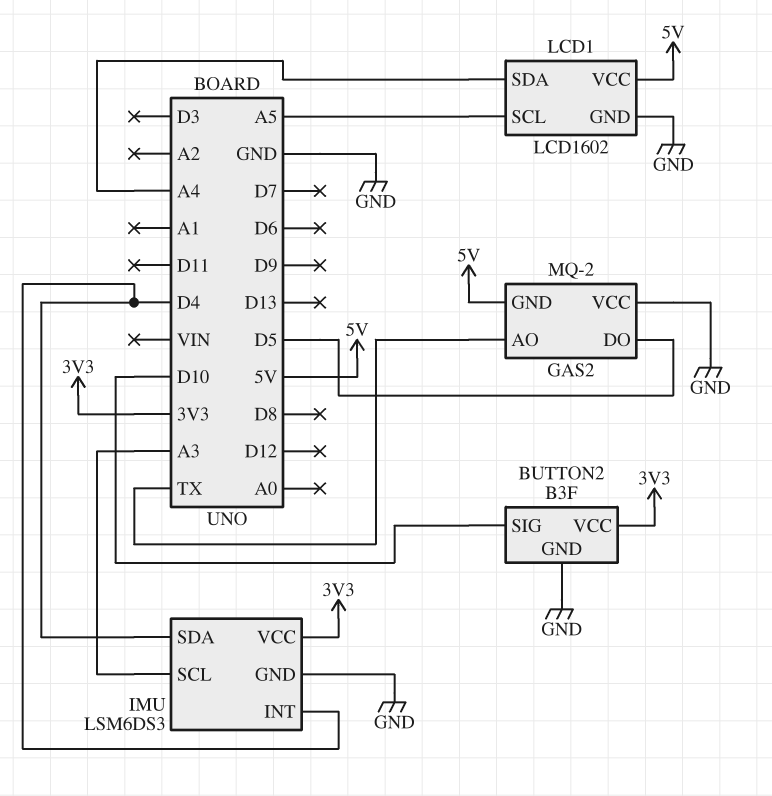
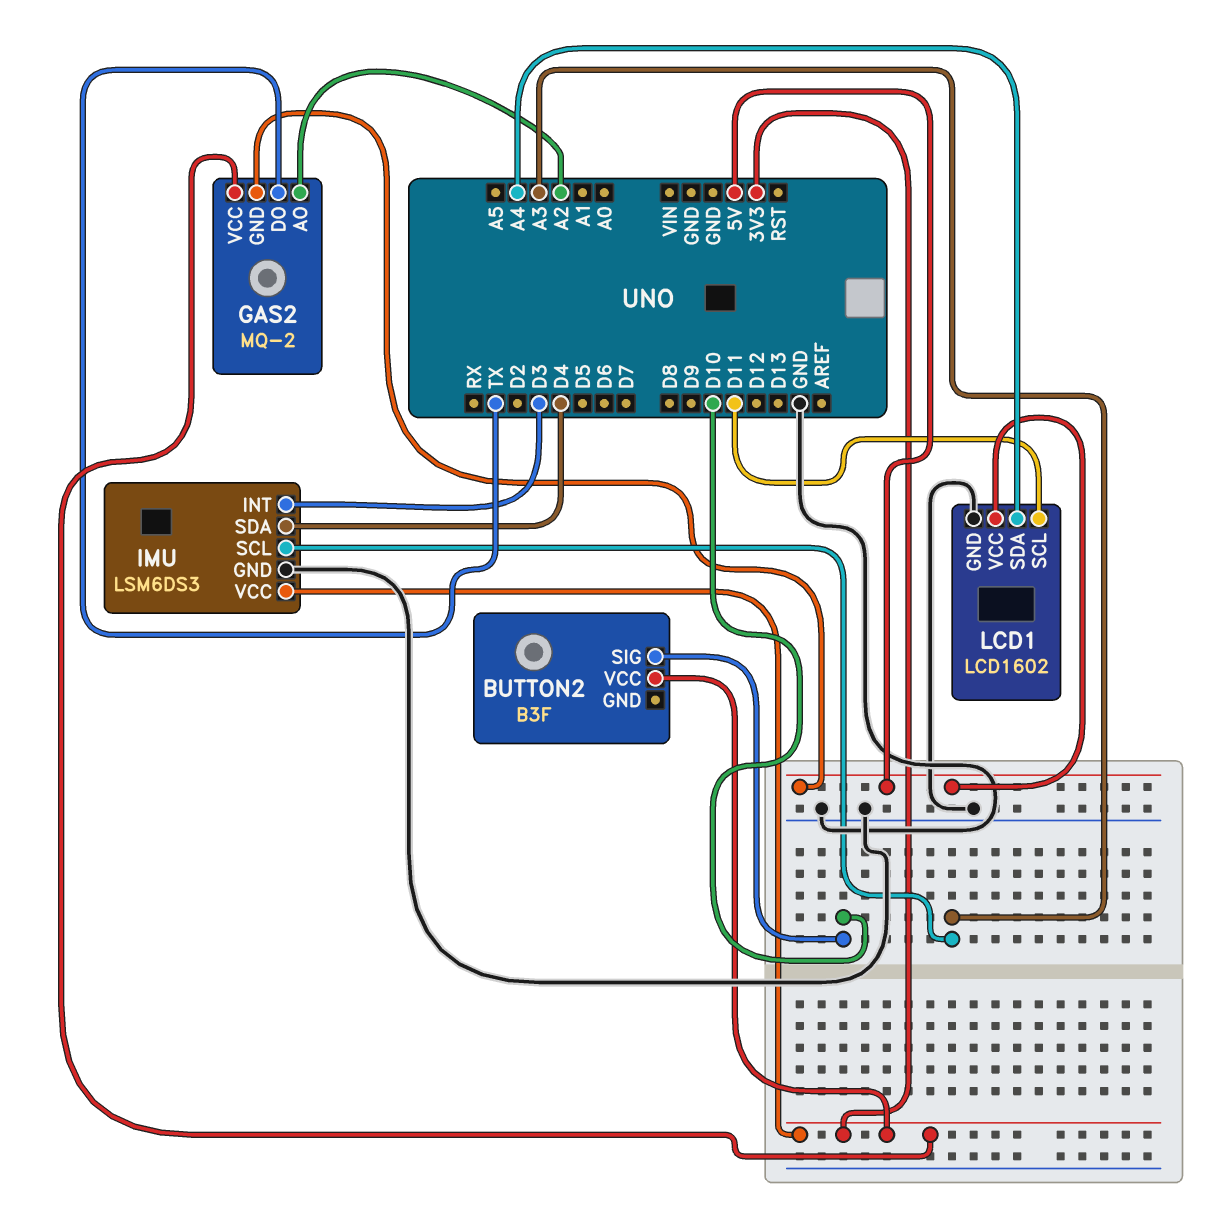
BUTTON2 pin GND: GND -> none
GAS2 pin AO: TX -> A2
GAS2 pin DO: D5 -> TX
GAS2 pin VCC: GND -> 3V3
IMU pin INT: D4 -> D3
LCD1 pin SCL: A5 -> D11

